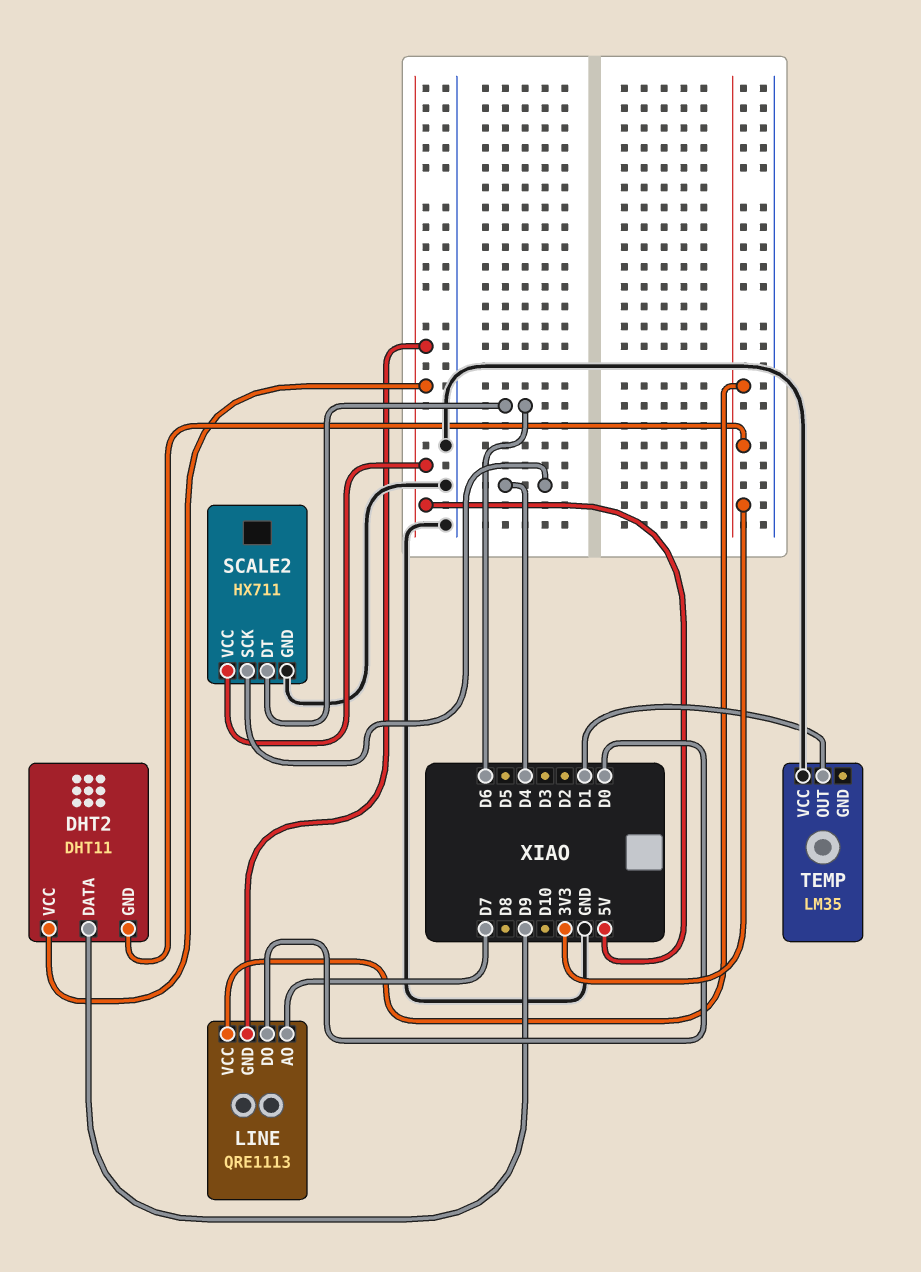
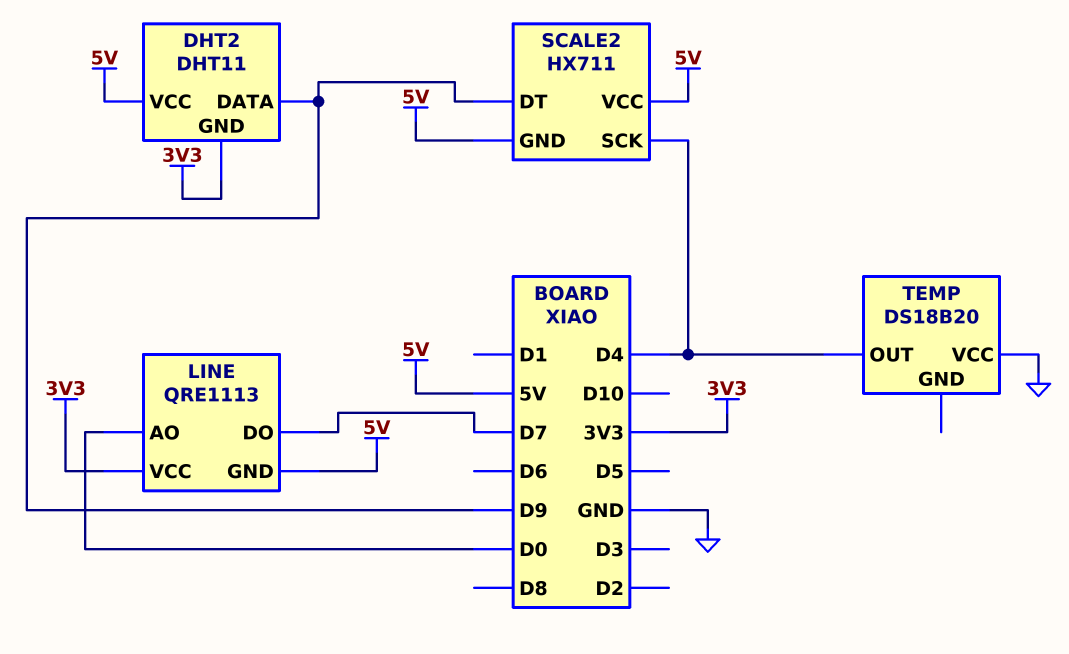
LINE pin AO: D7 -> D0
LINE pin DO: D0 -> D7
SCALE2 pin DT: D6 -> D9
SCALE2 pin GND: GND -> 5V
TEMP: LM35 -> DS18B20
TEMP pin OUT: D1 -> D4

